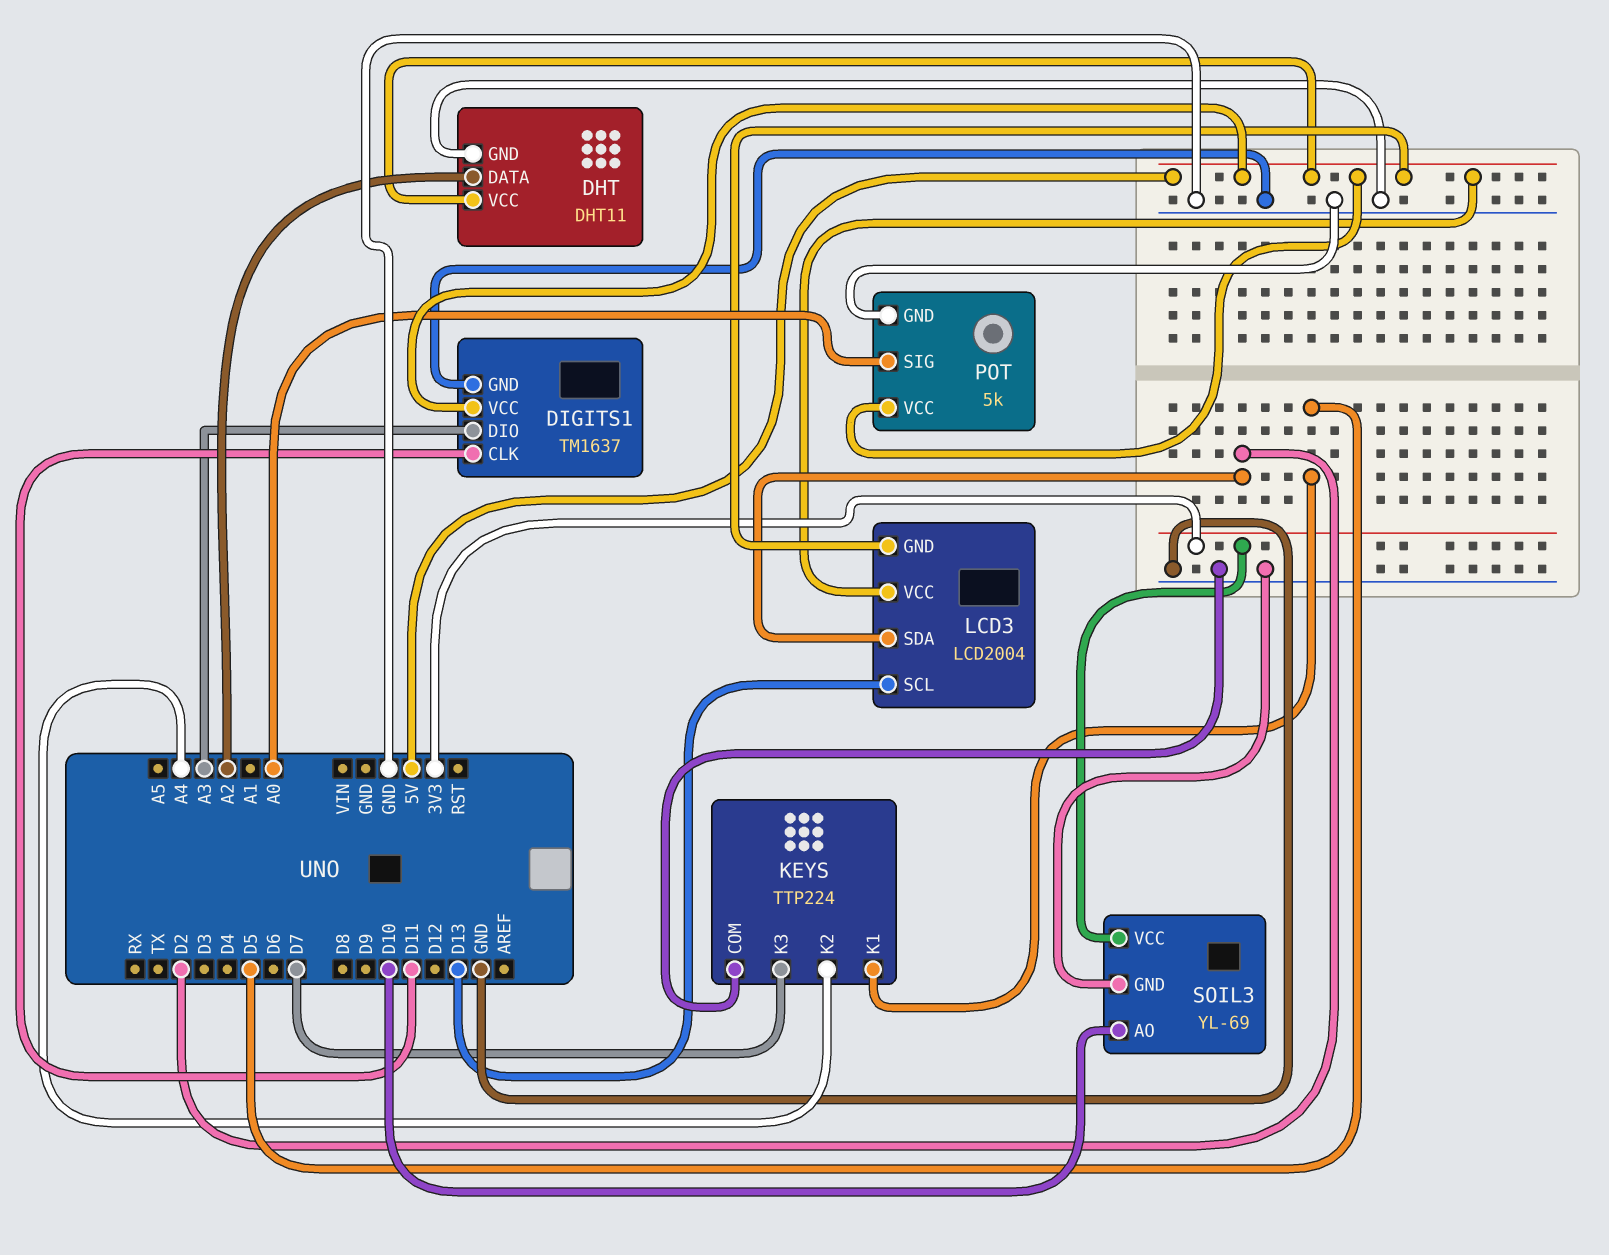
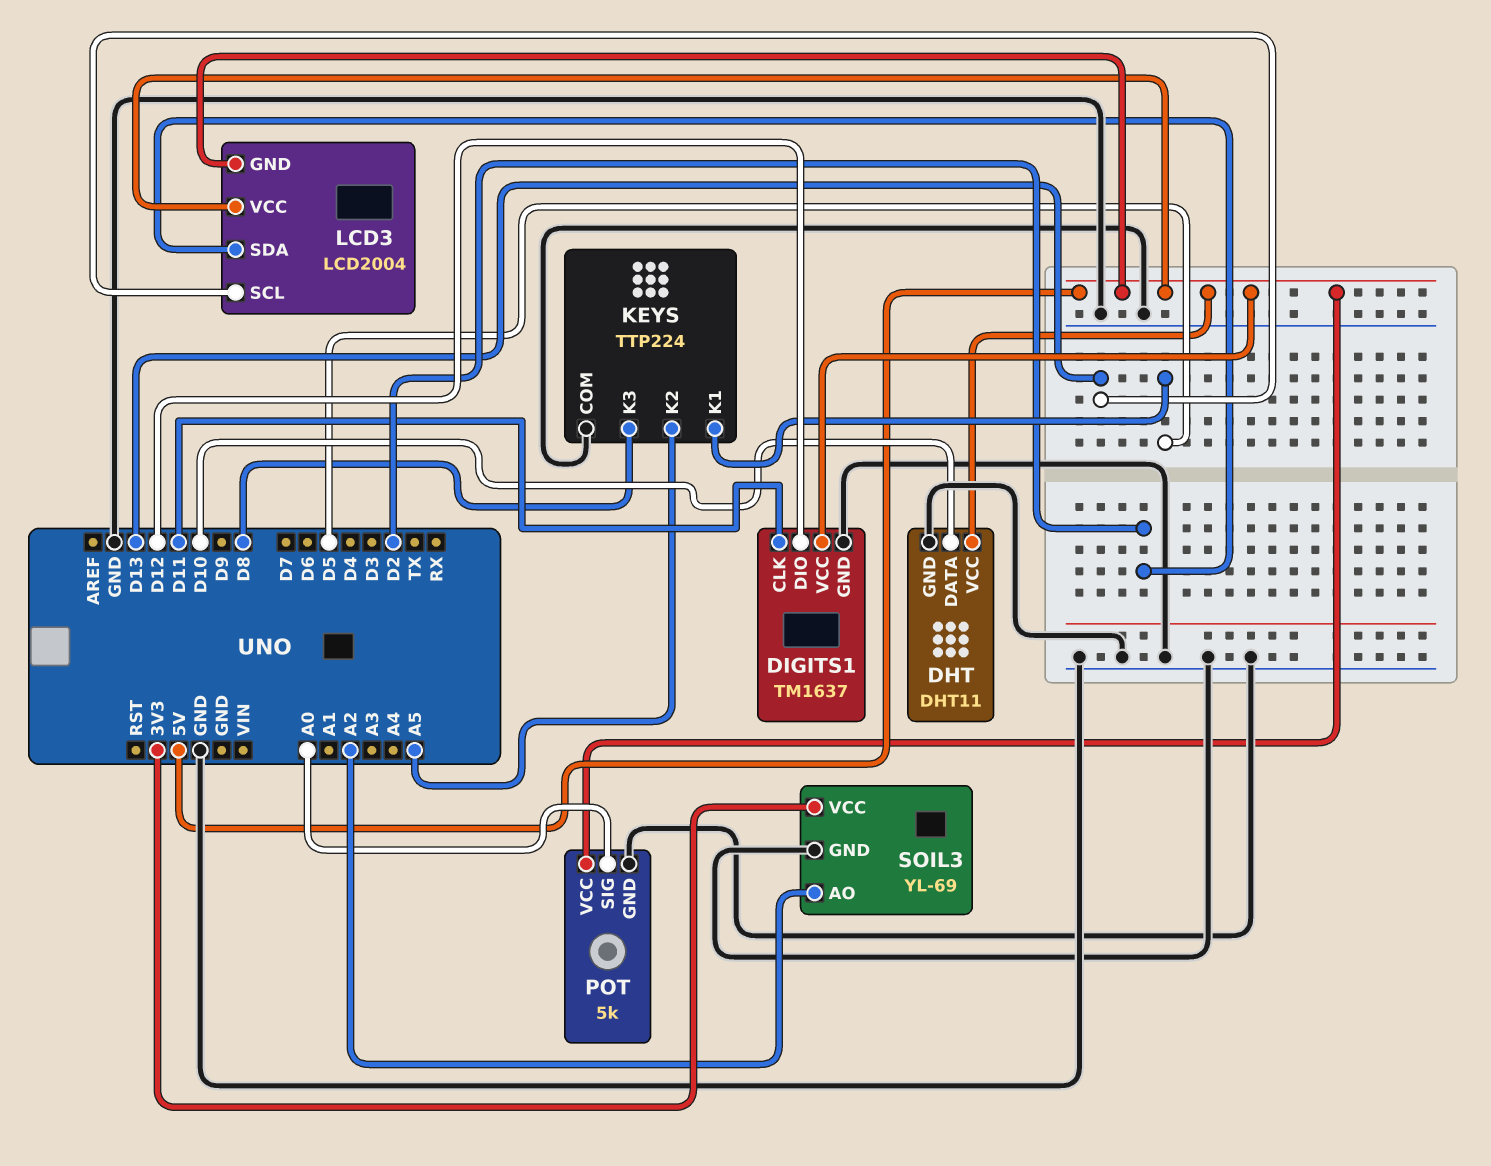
DHT pin DATA: A2 -> D10
DIGITS1 pin DIO: A3 -> D12
KEYS pin K2: A4 -> A5
KEYS pin K3: D7 -> D8
SOIL3 pin AO: D10 -> A2

